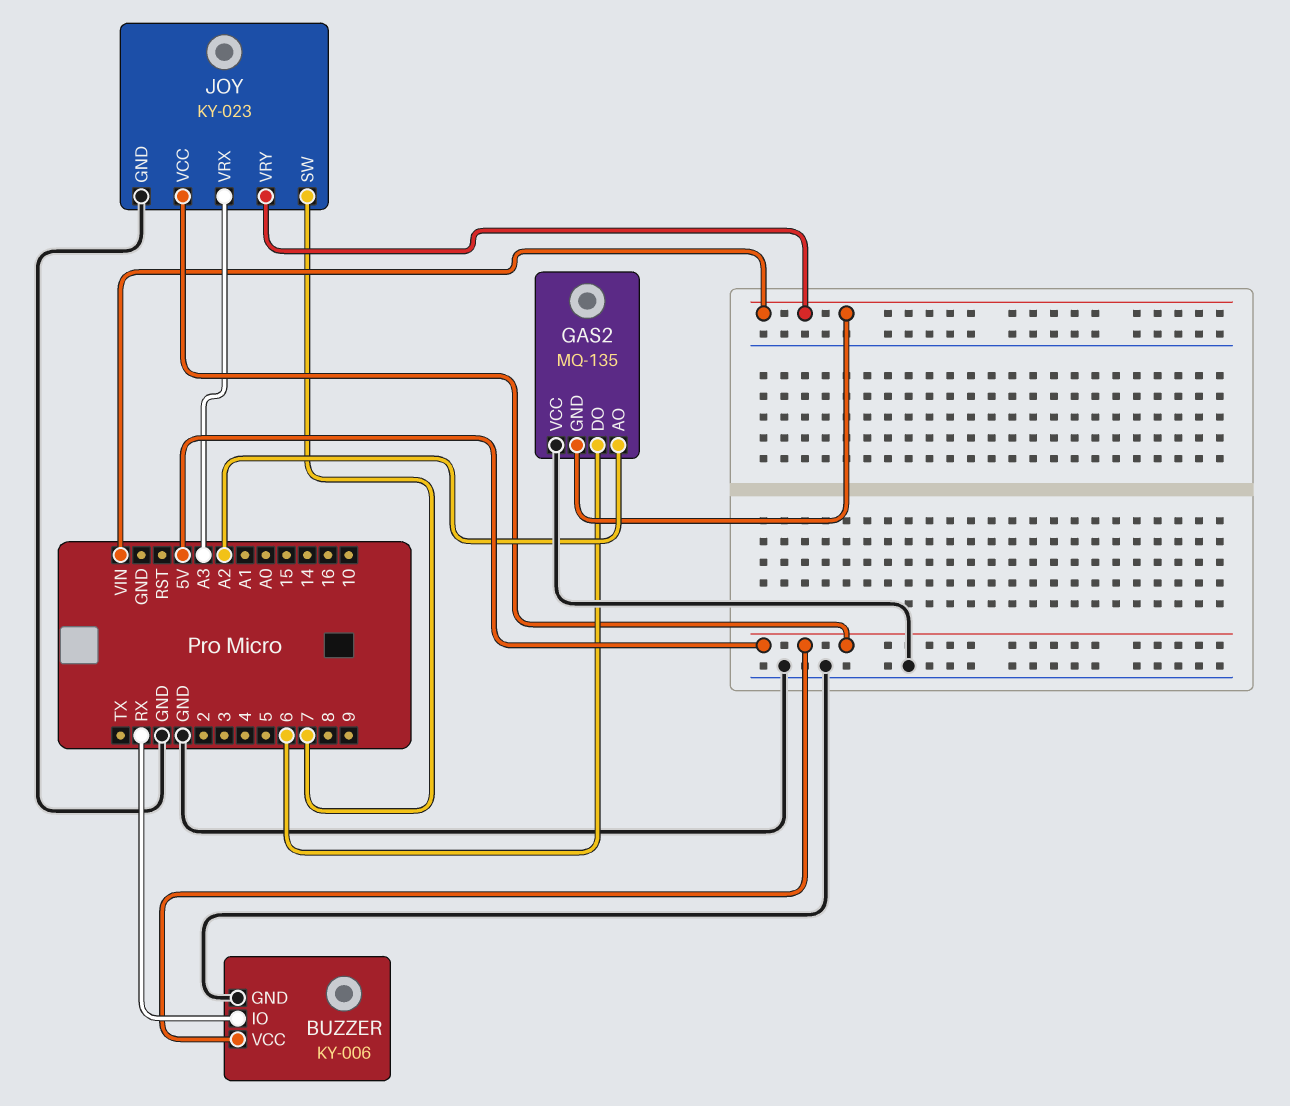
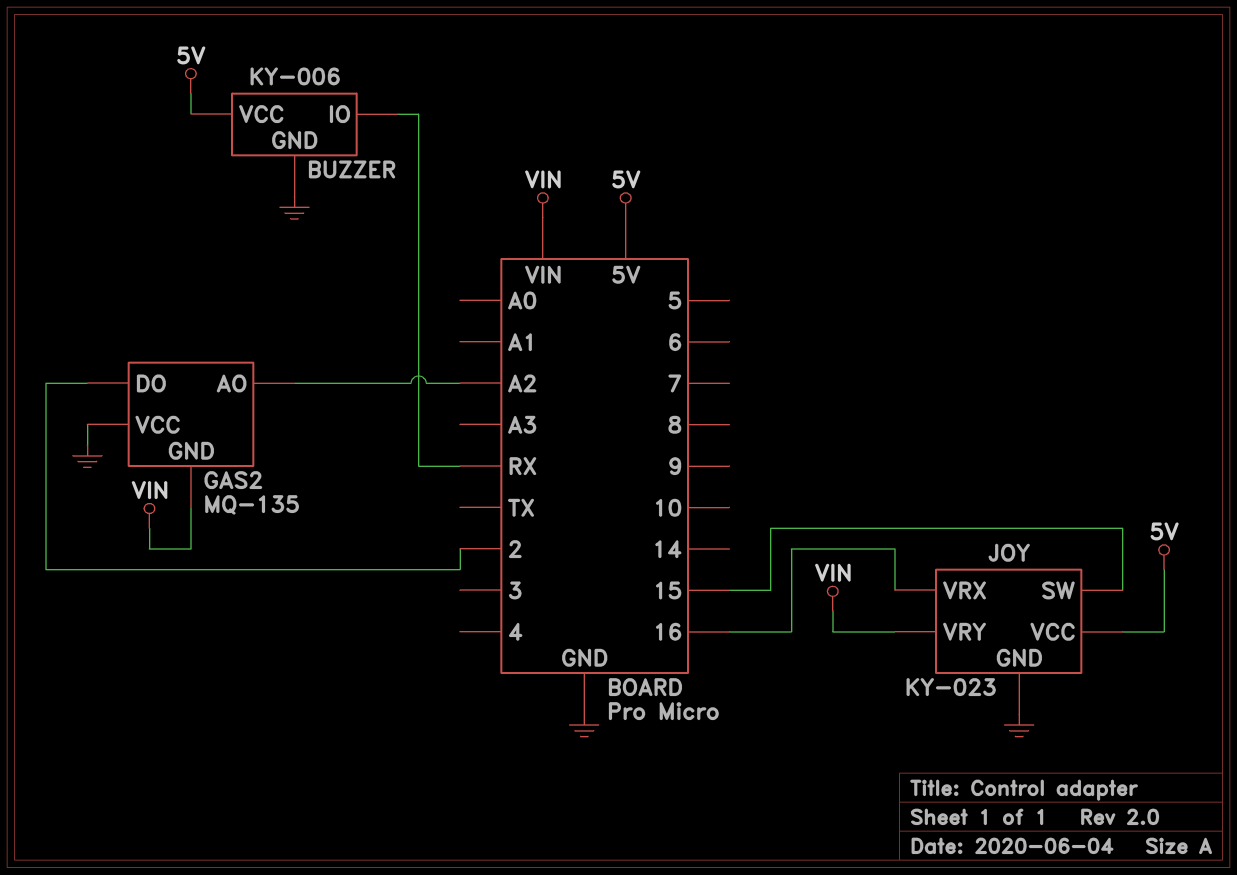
GAS2 pin DO: 6 -> 2
JOY pin SW: 7 -> 15
JOY pin VRX: A3 -> 16

